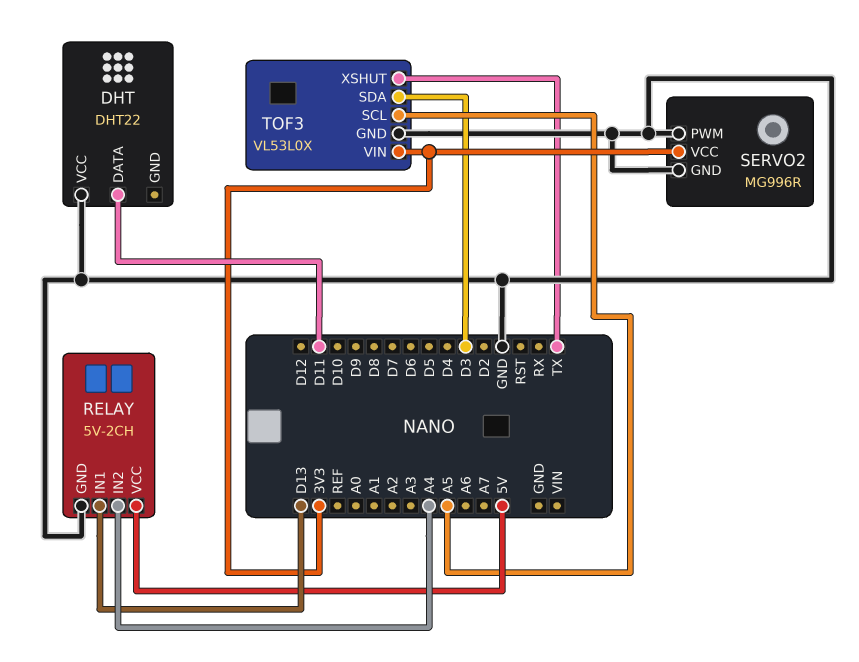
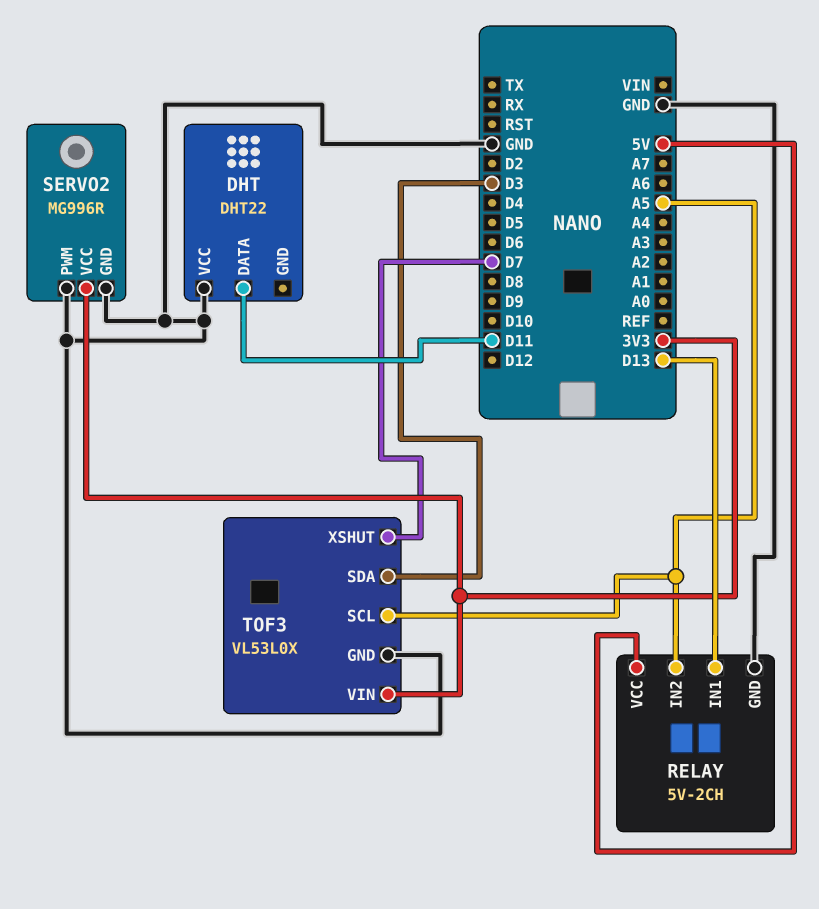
RELAY pin IN2: A4 -> A5
TOF3 pin XSHUT: TX -> D7

